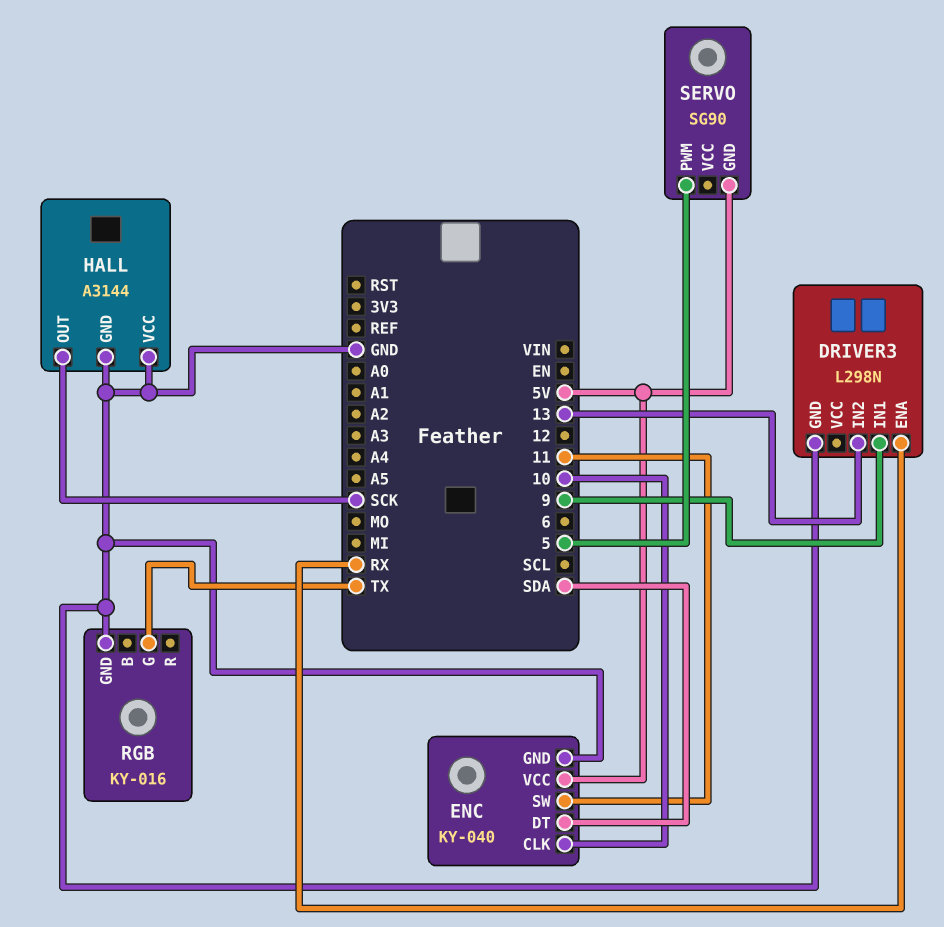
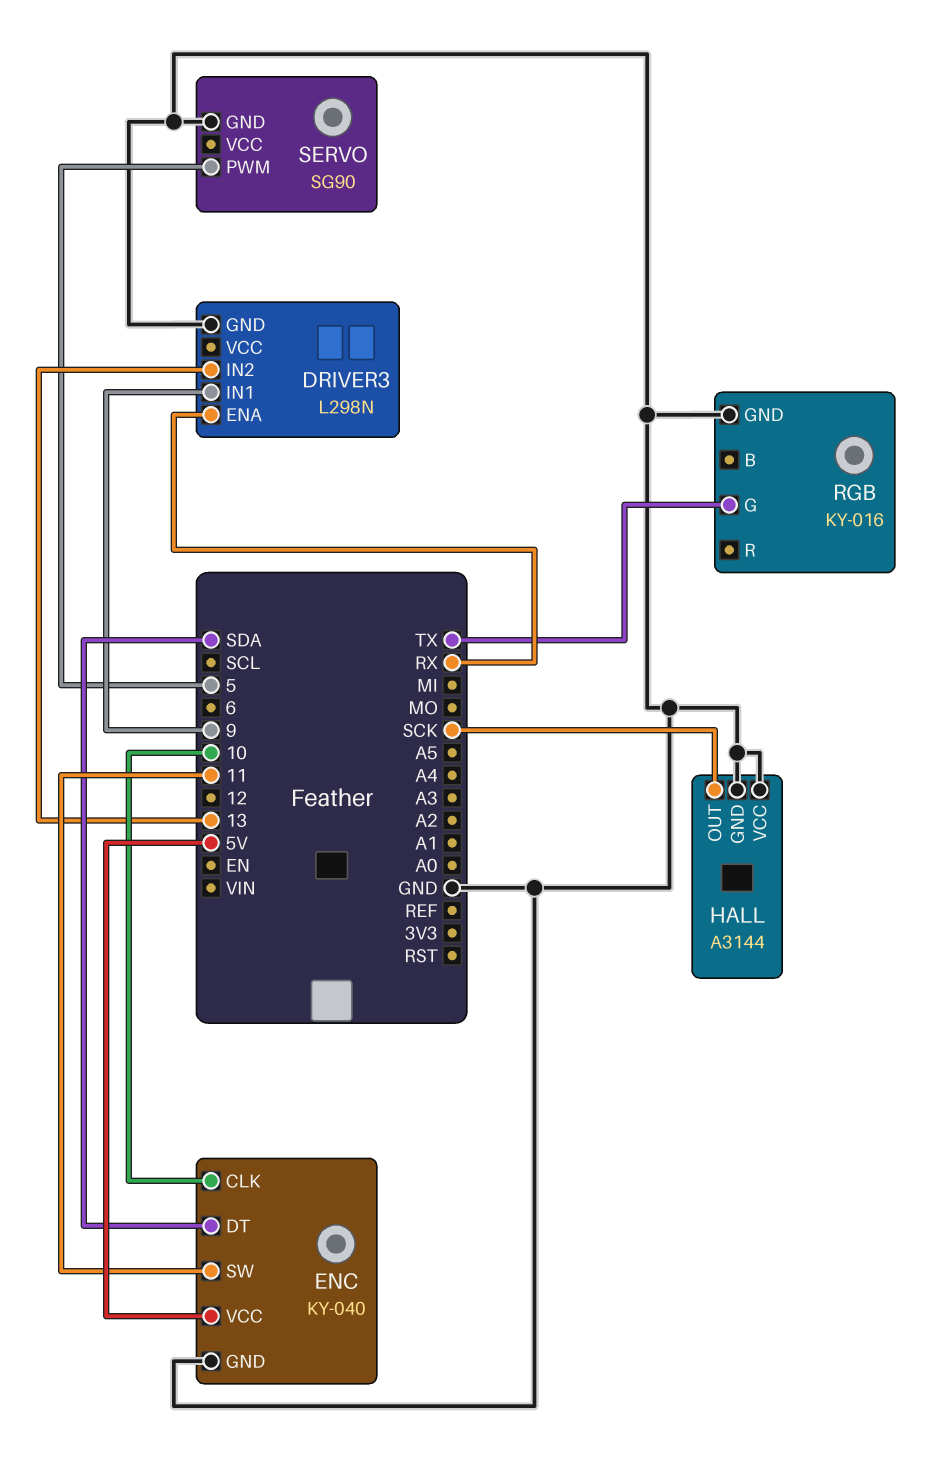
SERVO pin GND: 5V -> GND

